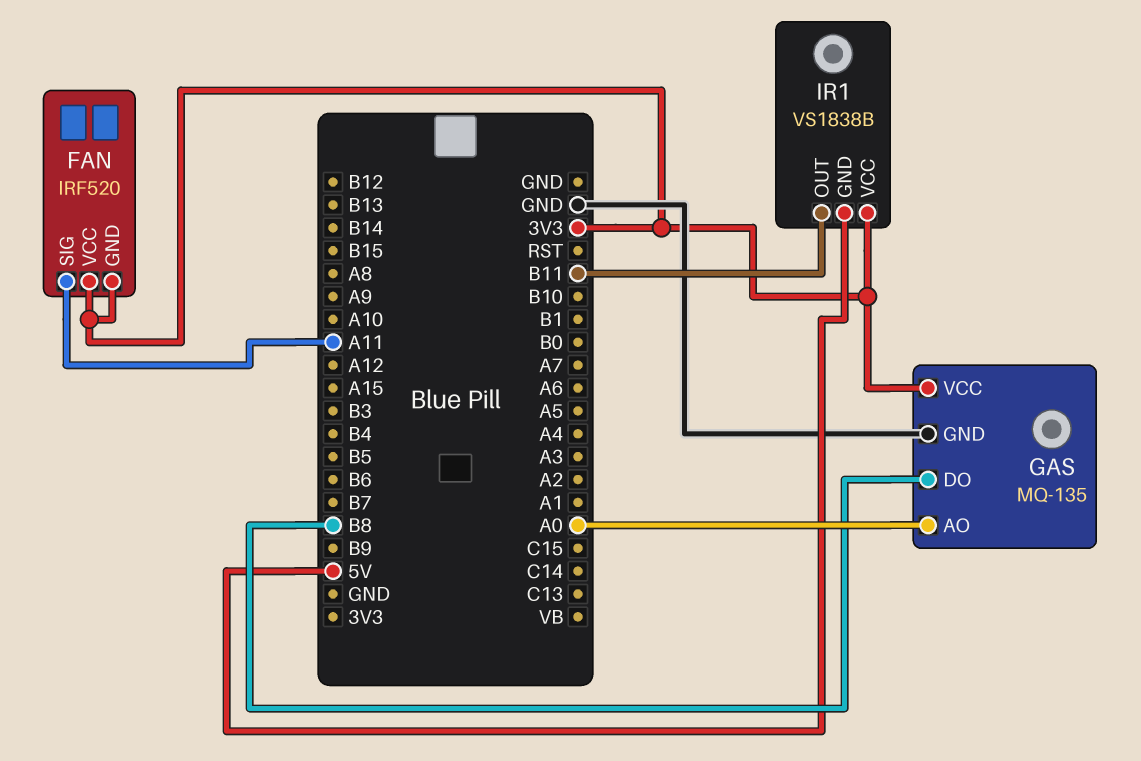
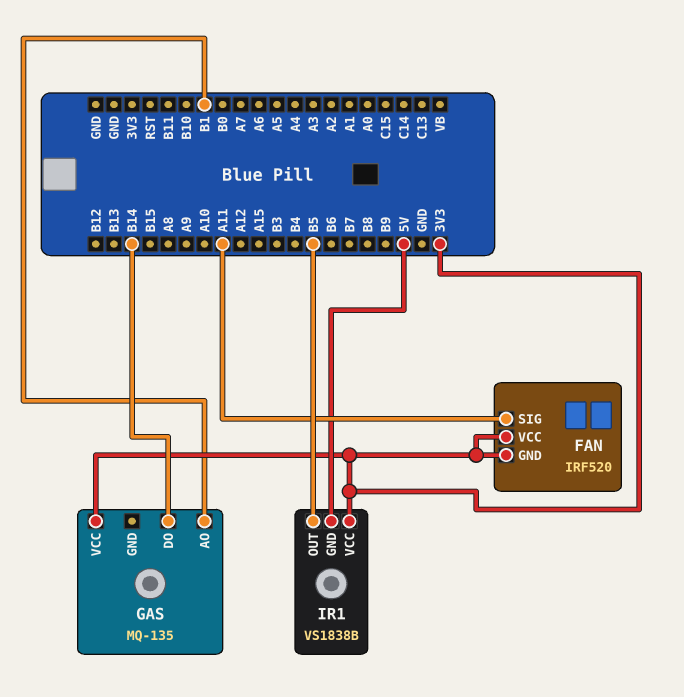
GAS pin AO: A0 -> B1
GAS pin DO: B8 -> B14
GAS pin GND: GND -> none
IR1 pin OUT: B11 -> B5

